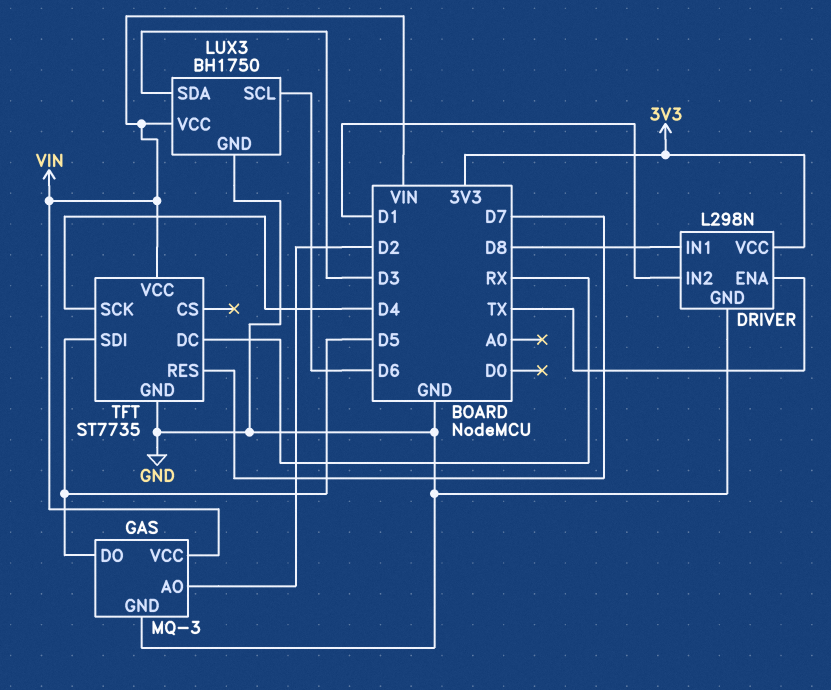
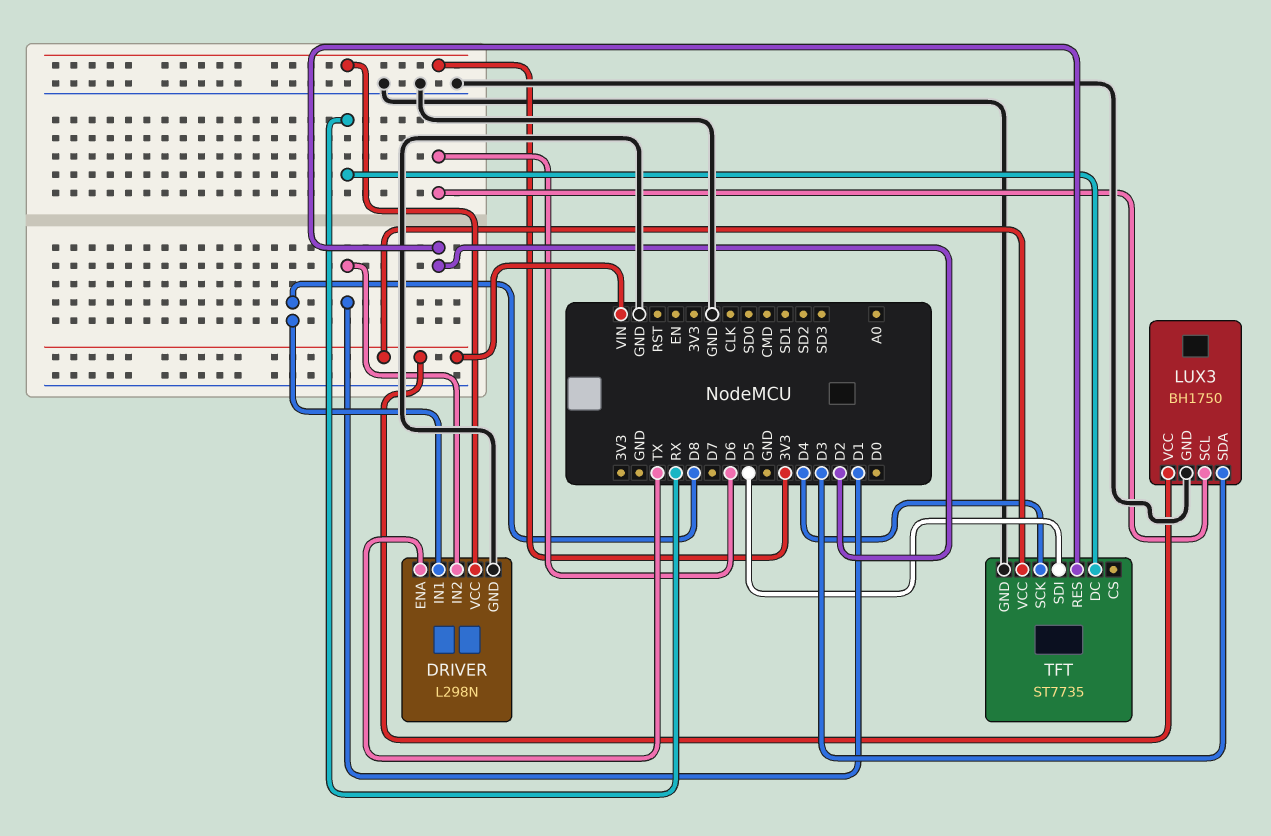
GAS: MQ-3 -> none
GAS pin AO: D2 -> none
GAS pin DO: D5 -> none
GAS pin GND: GND -> none
GAS pin VCC: VIN -> none
TFT pin RES: D7 -> D2

